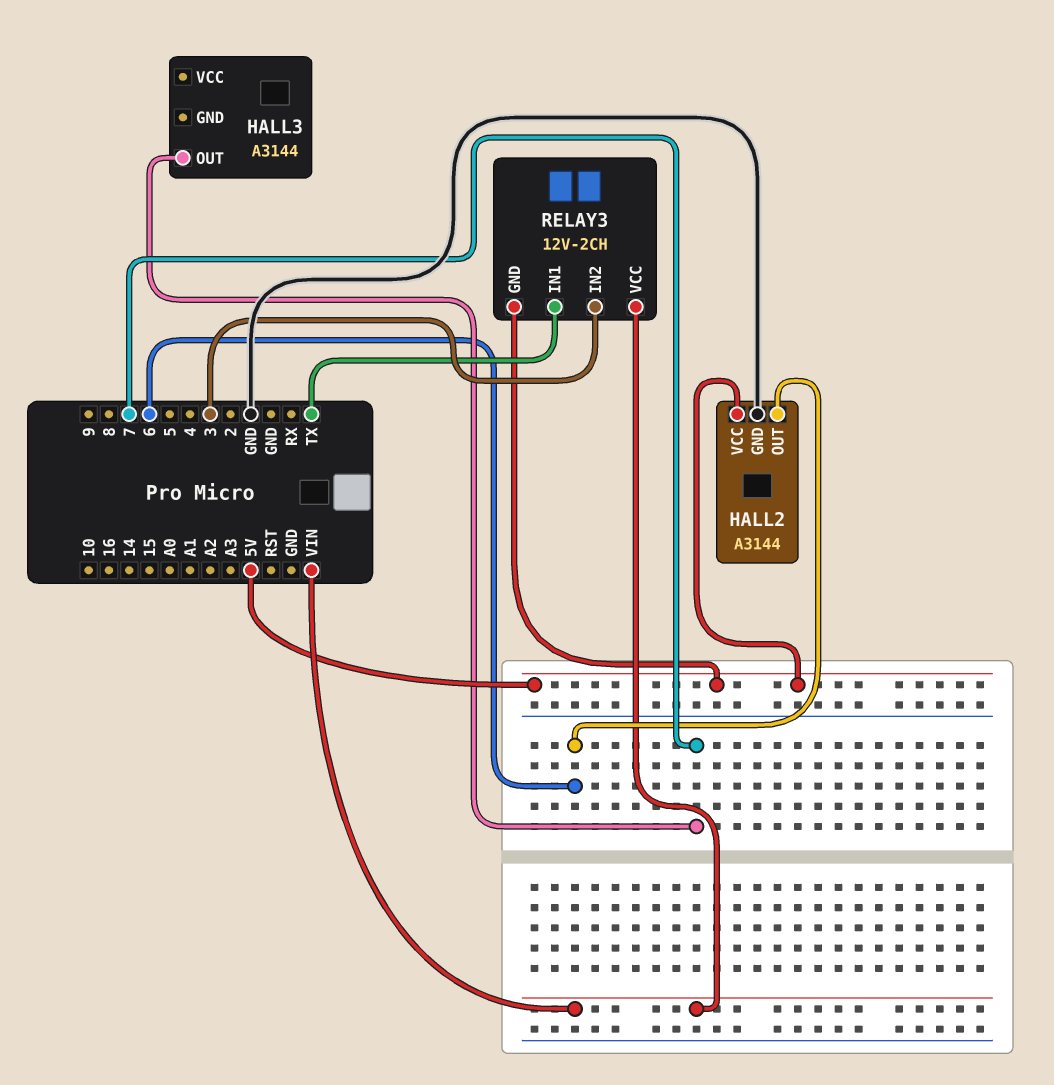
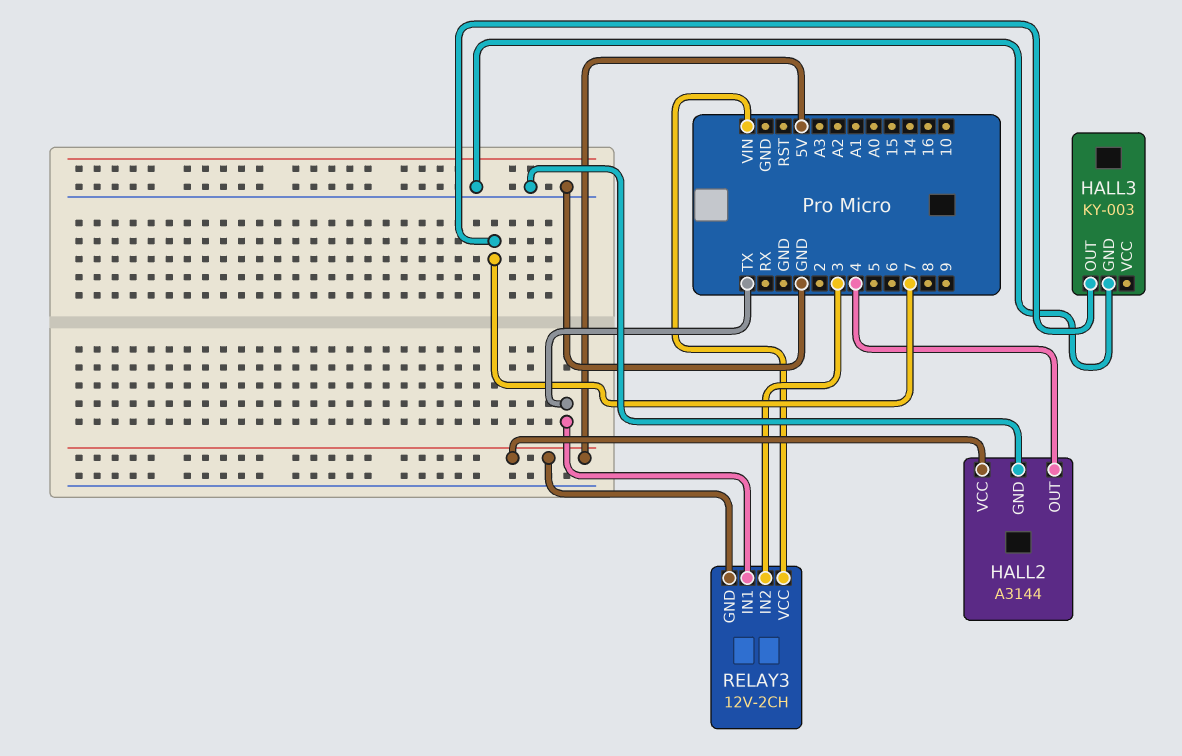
HALL2 pin OUT: 6 -> 4
HALL3: A3144 -> KY-003
HALL3 pin GND: none -> GND

